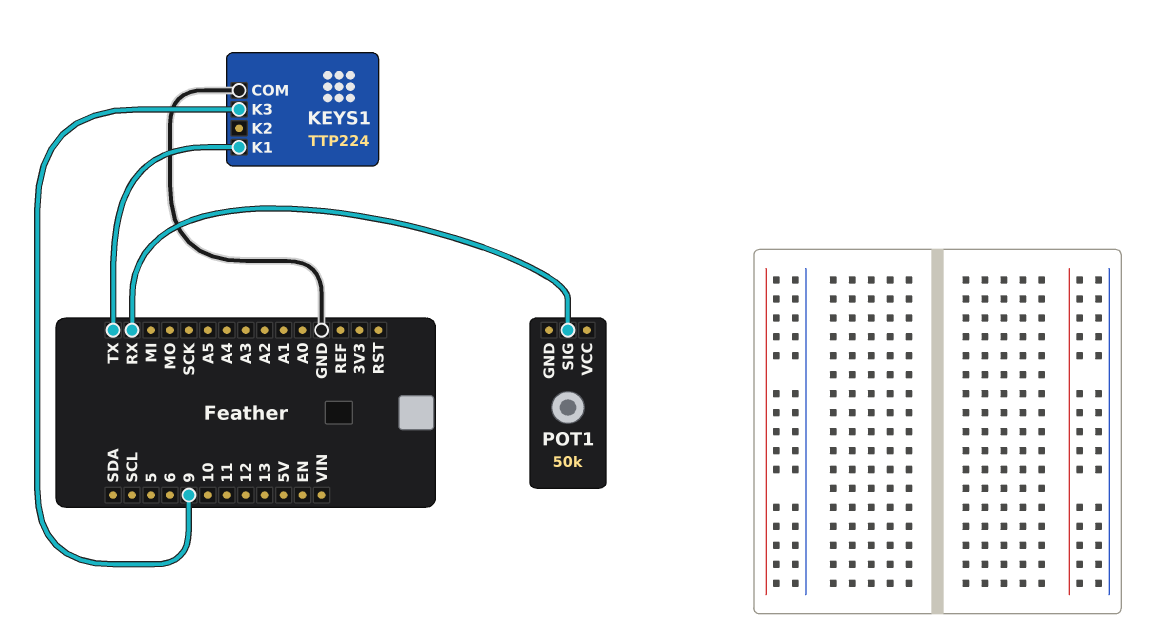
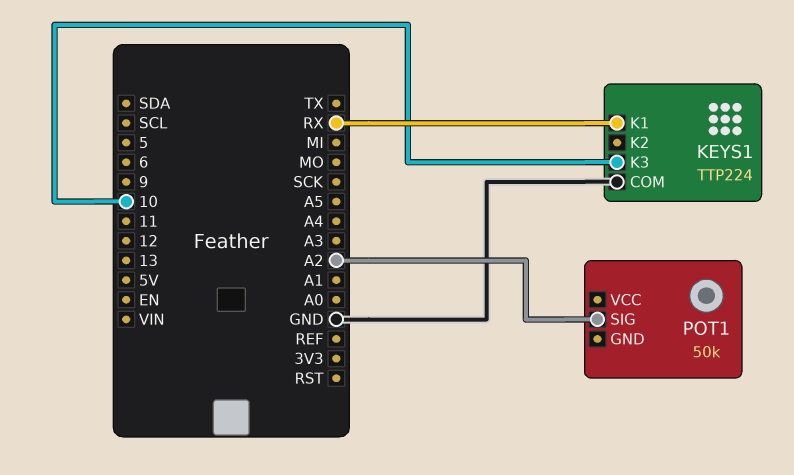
KEYS1 pin K1: TX -> RX
KEYS1 pin K3: 9 -> 10
POT1 pin SIG: RX -> A2

